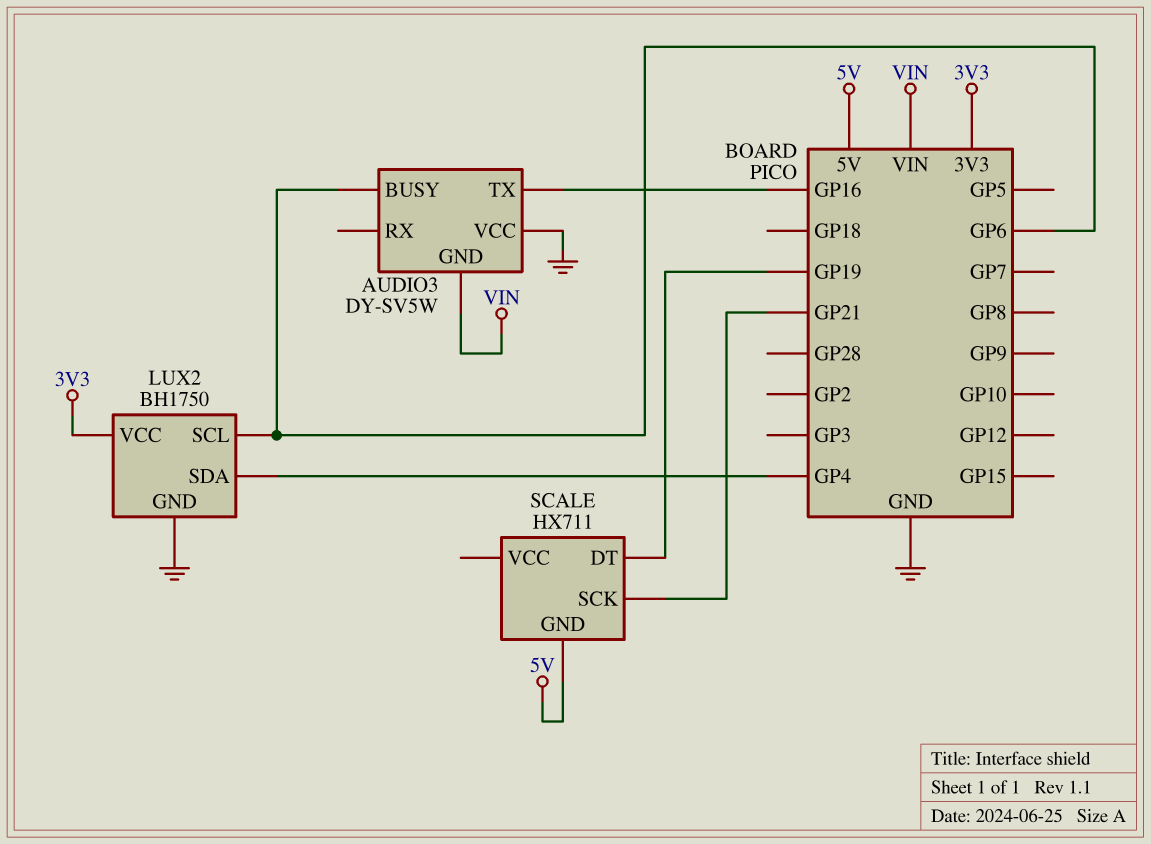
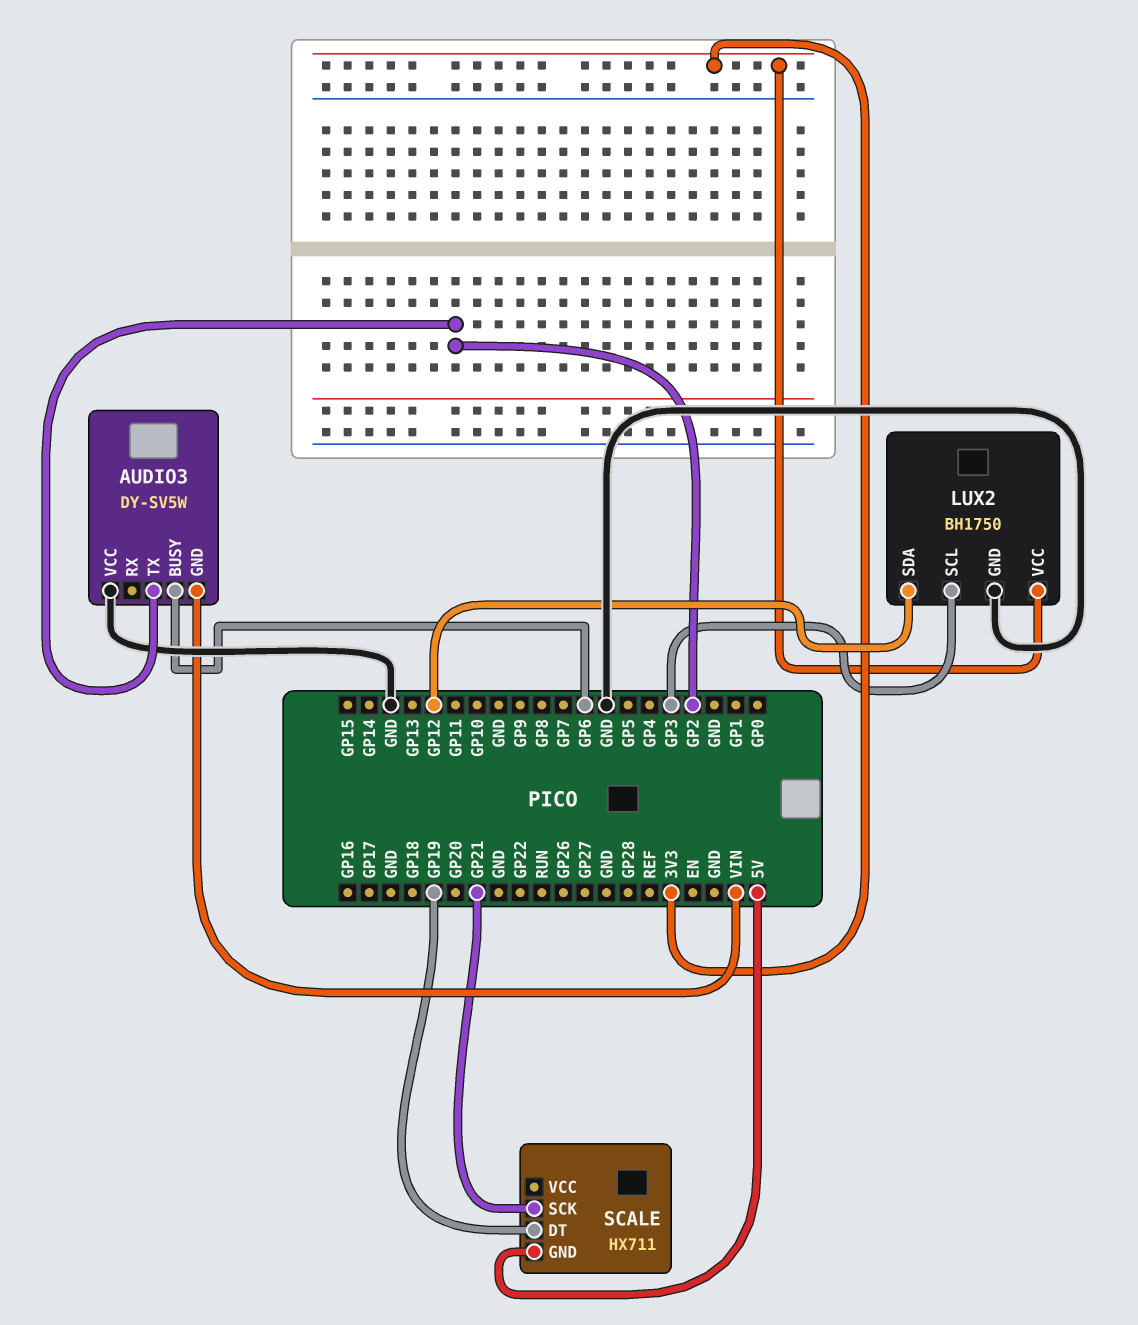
AUDIO3 pin TX: GP16 -> GP2
LUX2 pin SCL: GP6 -> GP3
LUX2 pin SDA: GP4 -> GP12

